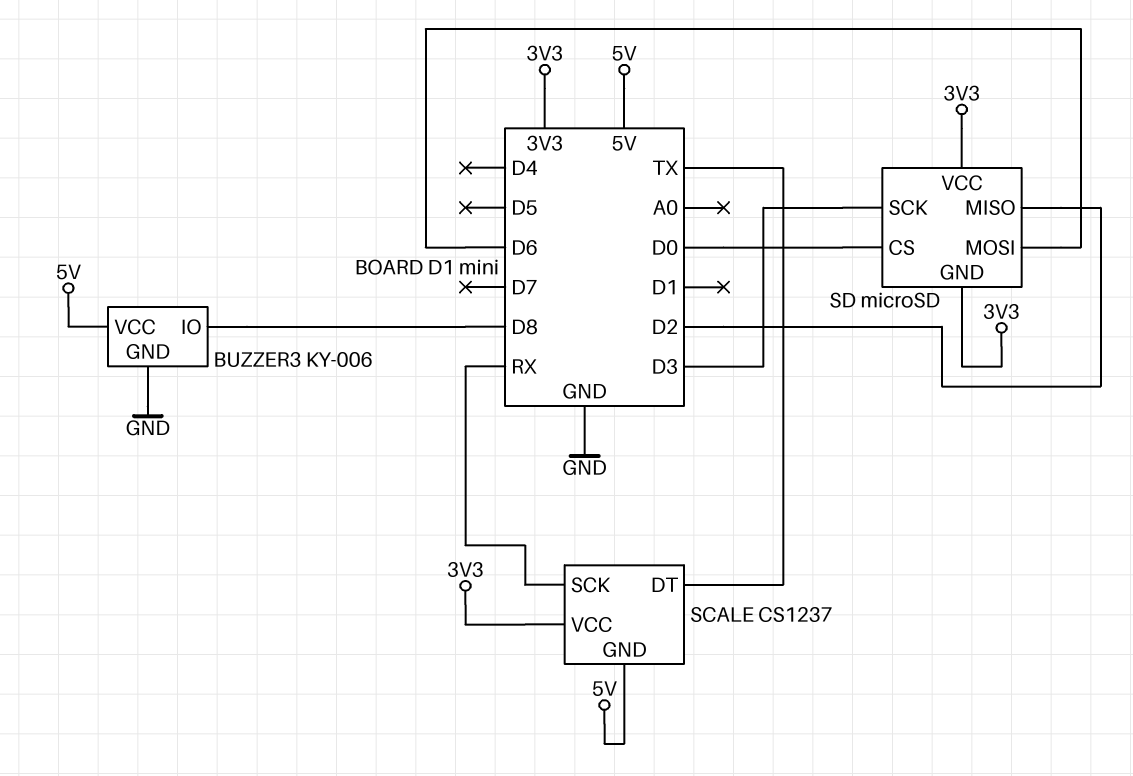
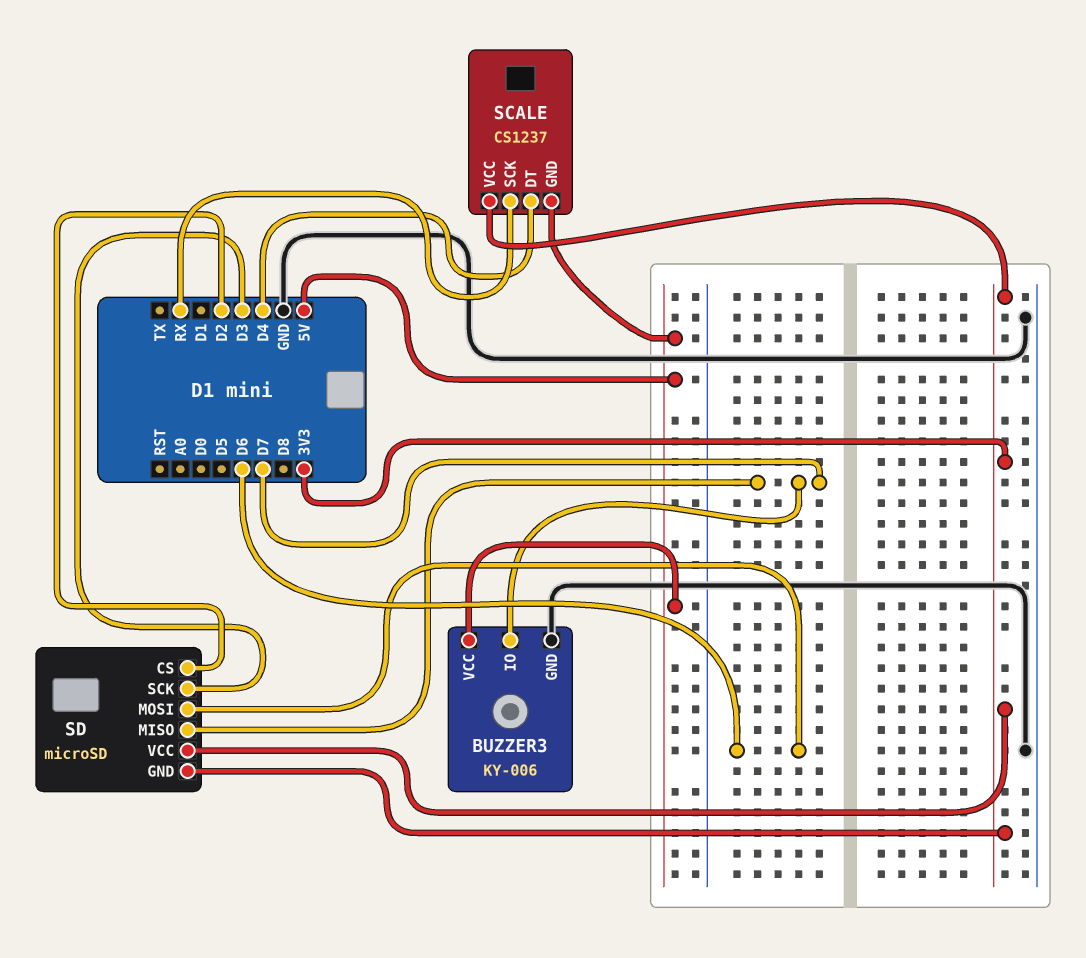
BUZZER3 pin IO: D8 -> D7
SCALE pin DT: TX -> D4
SD pin CS: D0 -> D2
SD pin MISO: D2 -> D7

